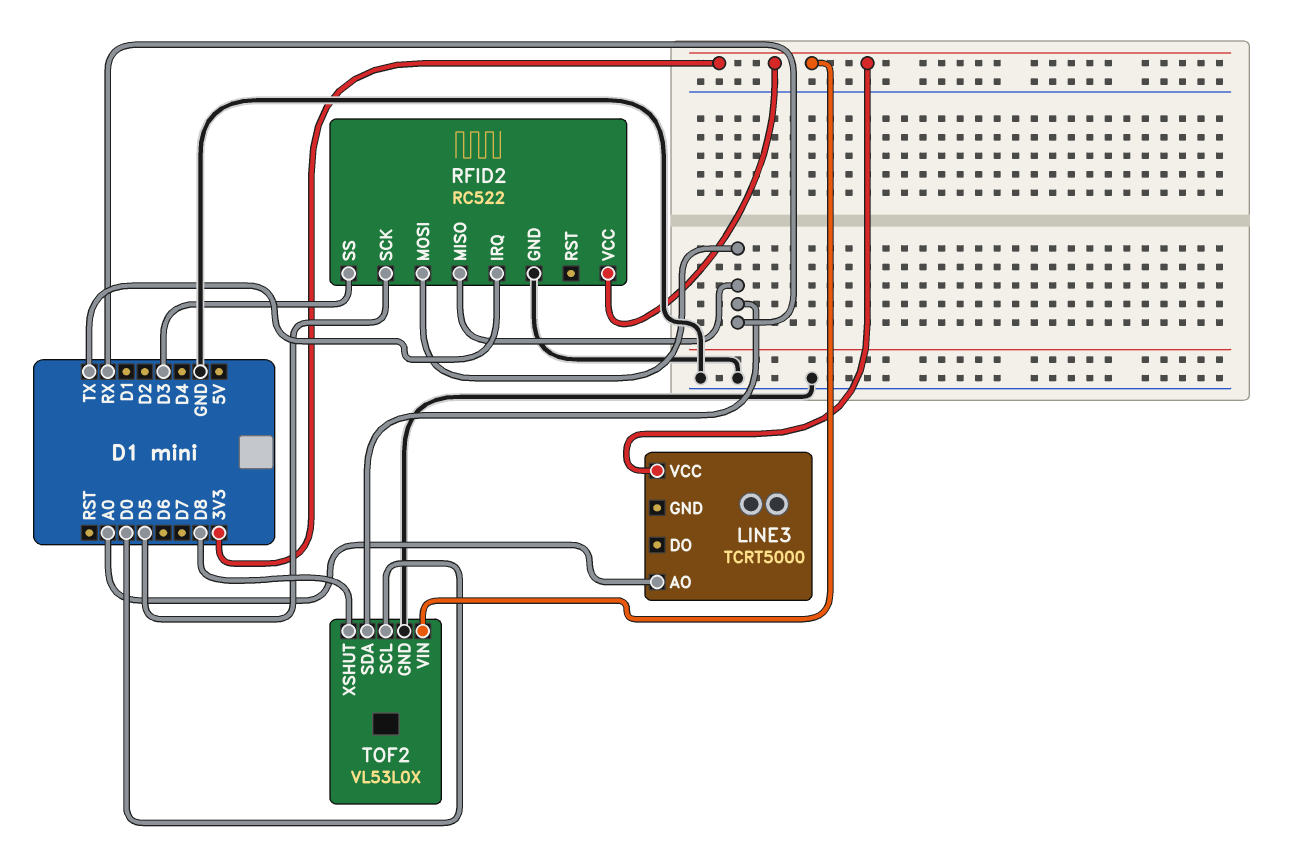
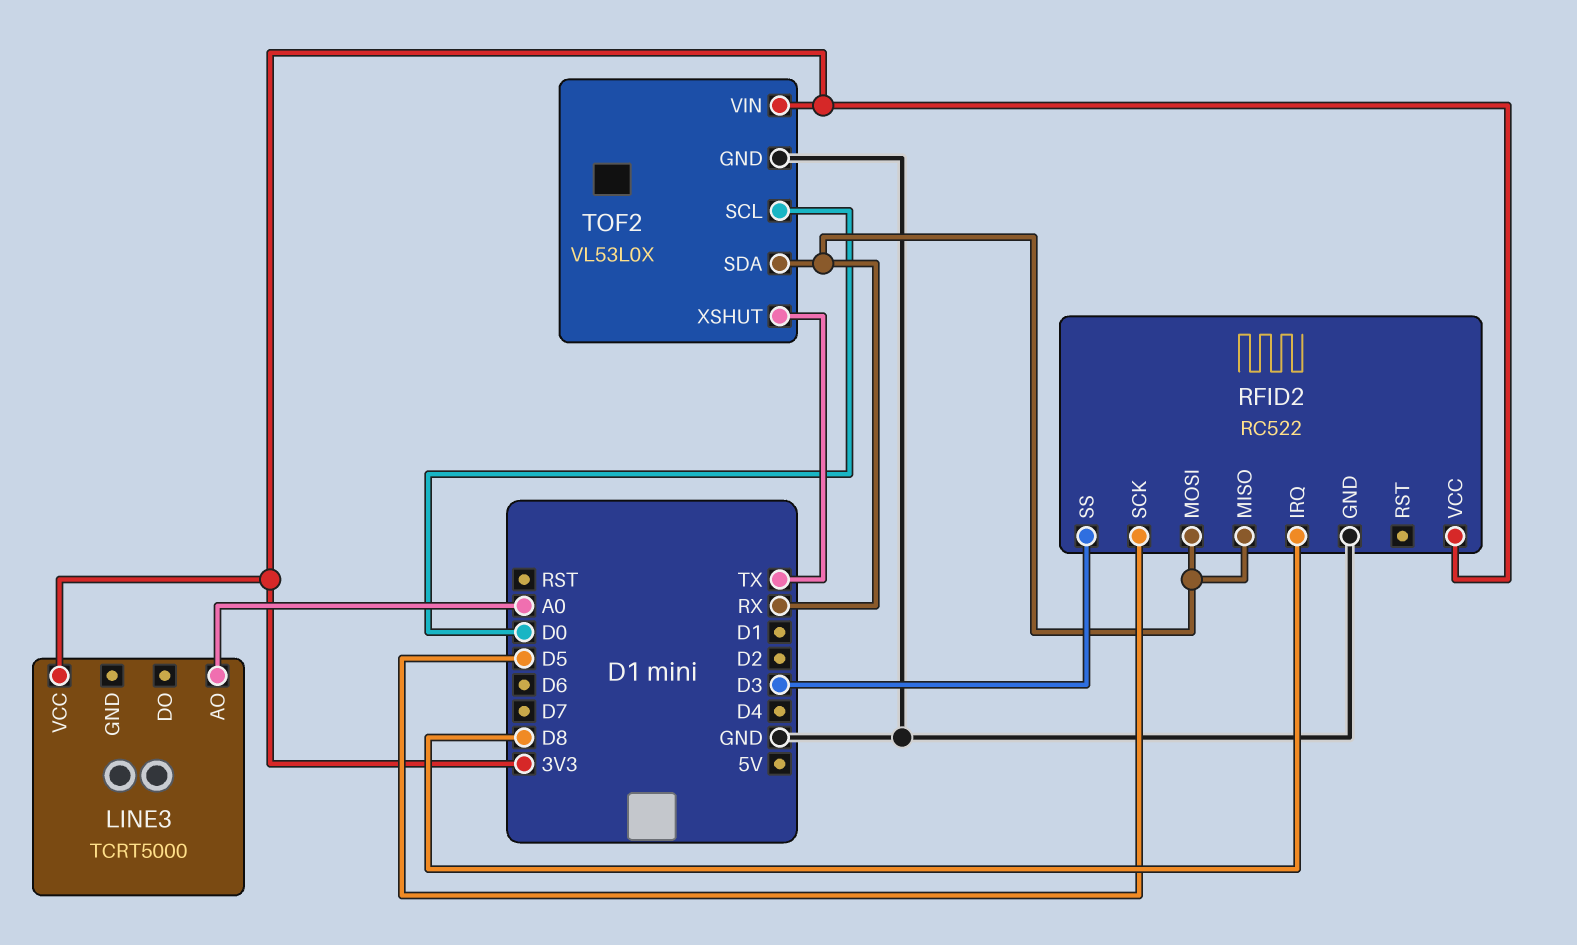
RFID2 pin IRQ: TX -> D8
TOF2 pin XSHUT: D8 -> TX

